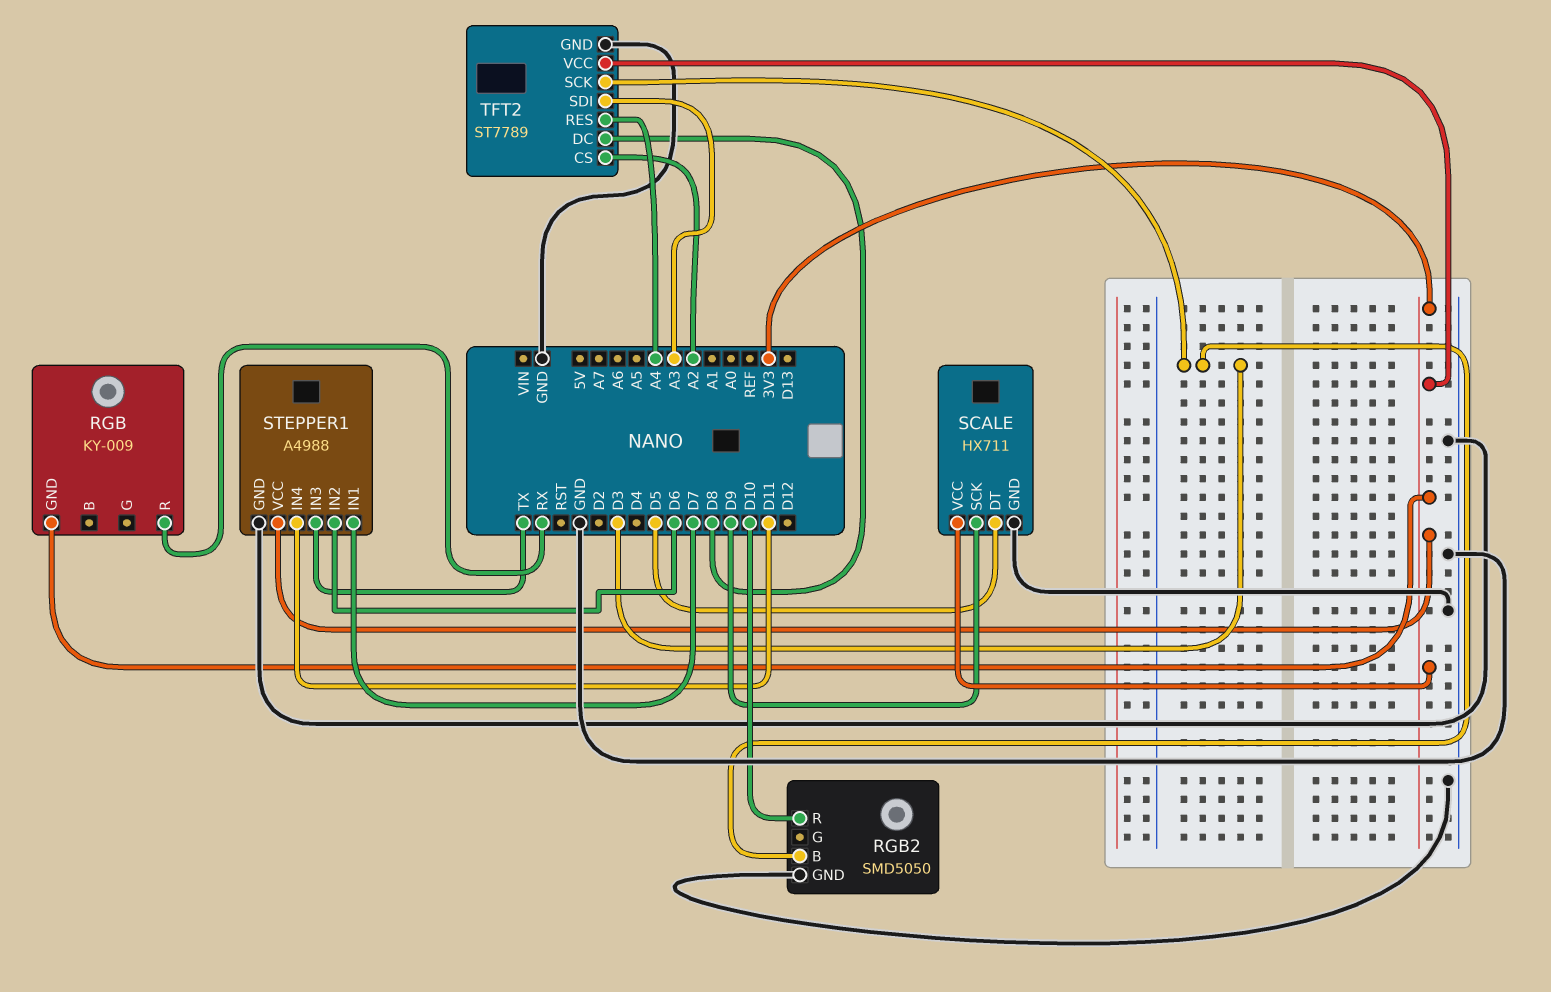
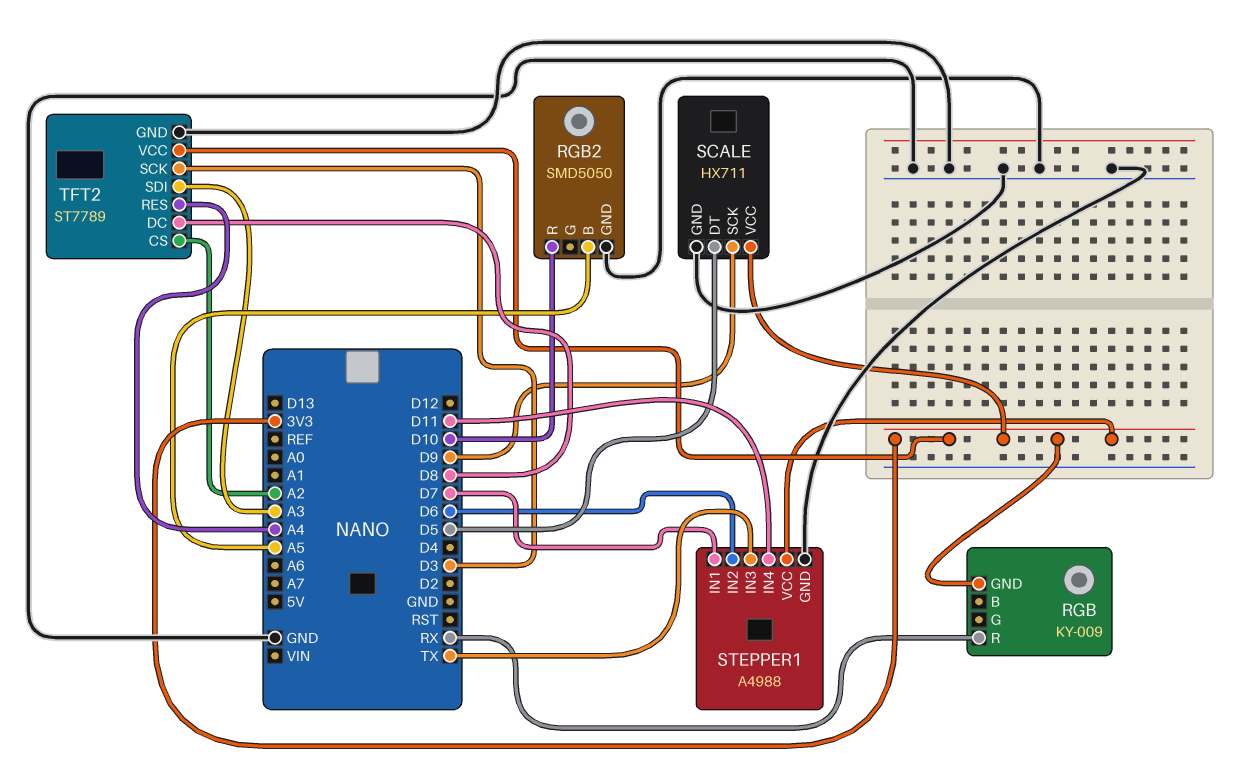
RGB2 pin B: D3 -> A5

